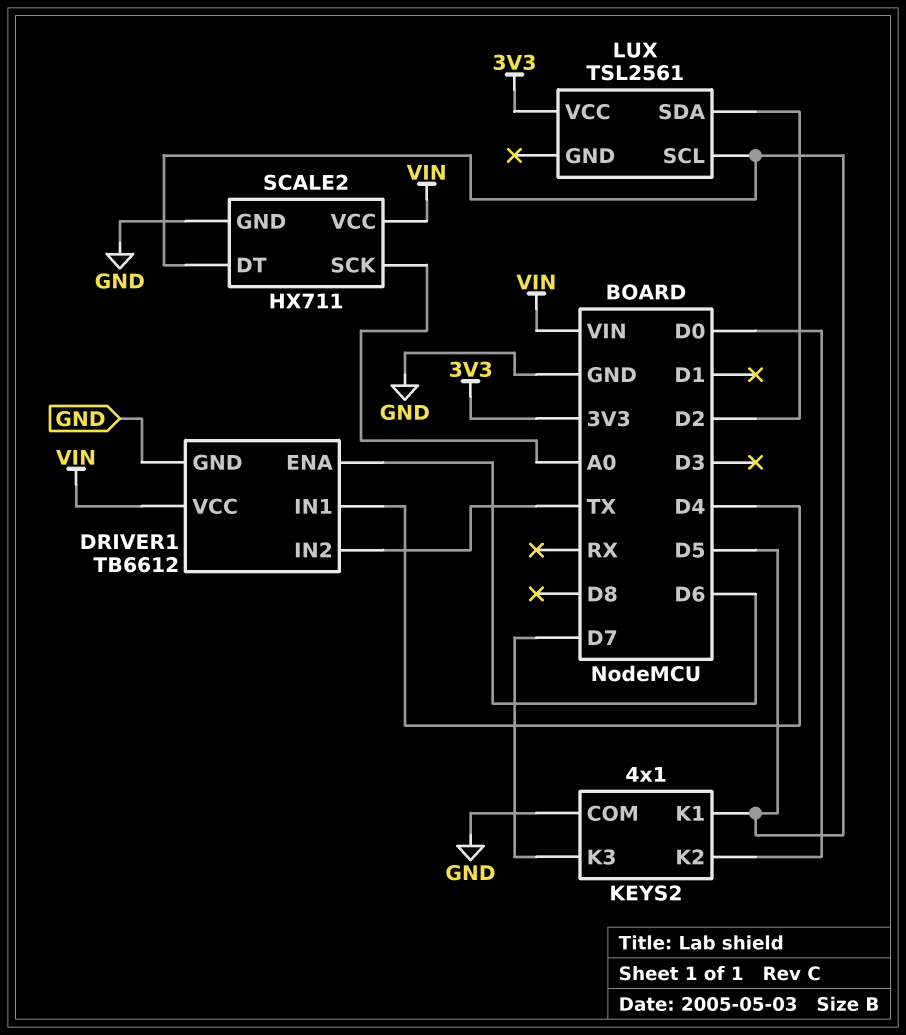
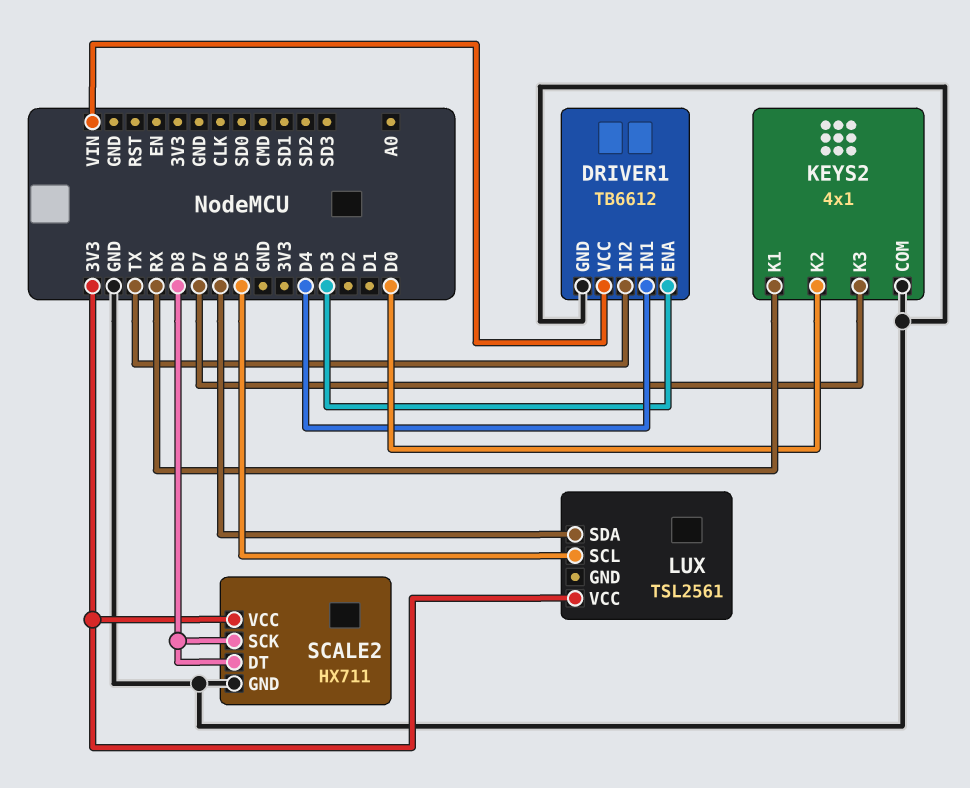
DRIVER1 pin ENA: D6 -> D3
KEYS2 pin K1: D5 -> RX
LUX pin SDA: D2 -> D6
SCALE2 pin DT: D5 -> D8
SCALE2 pin SCK: A0 -> D8
SCALE2 pin VCC: VIN -> 3V3

